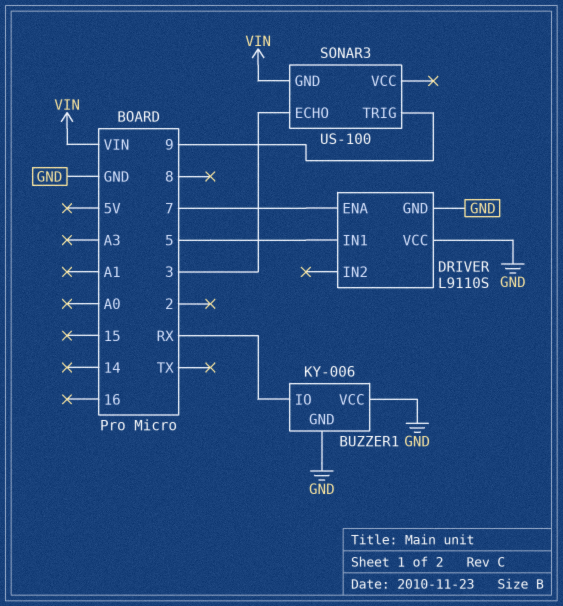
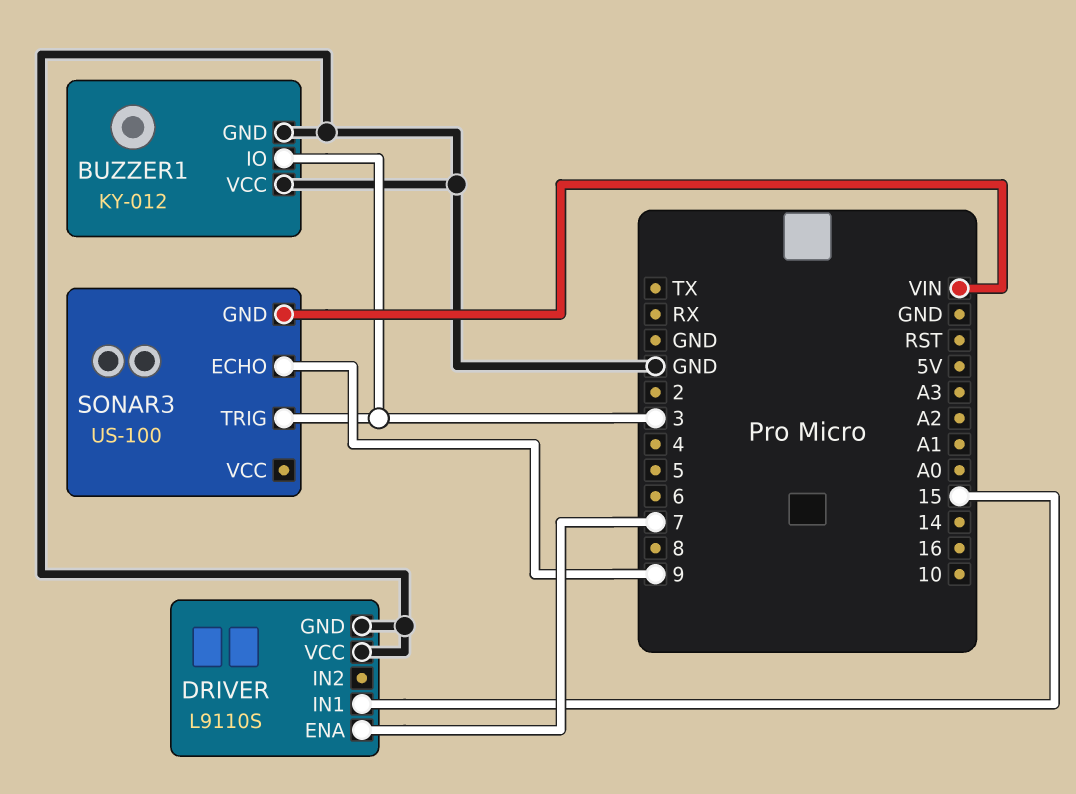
BUZZER1: KY-006 -> KY-012
BUZZER1 pin IO: RX -> 3
DRIVER pin IN1: 5 -> 15
SONAR3 pin ECHO: 3 -> 9
SONAR3 pin TRIG: 9 -> 3

